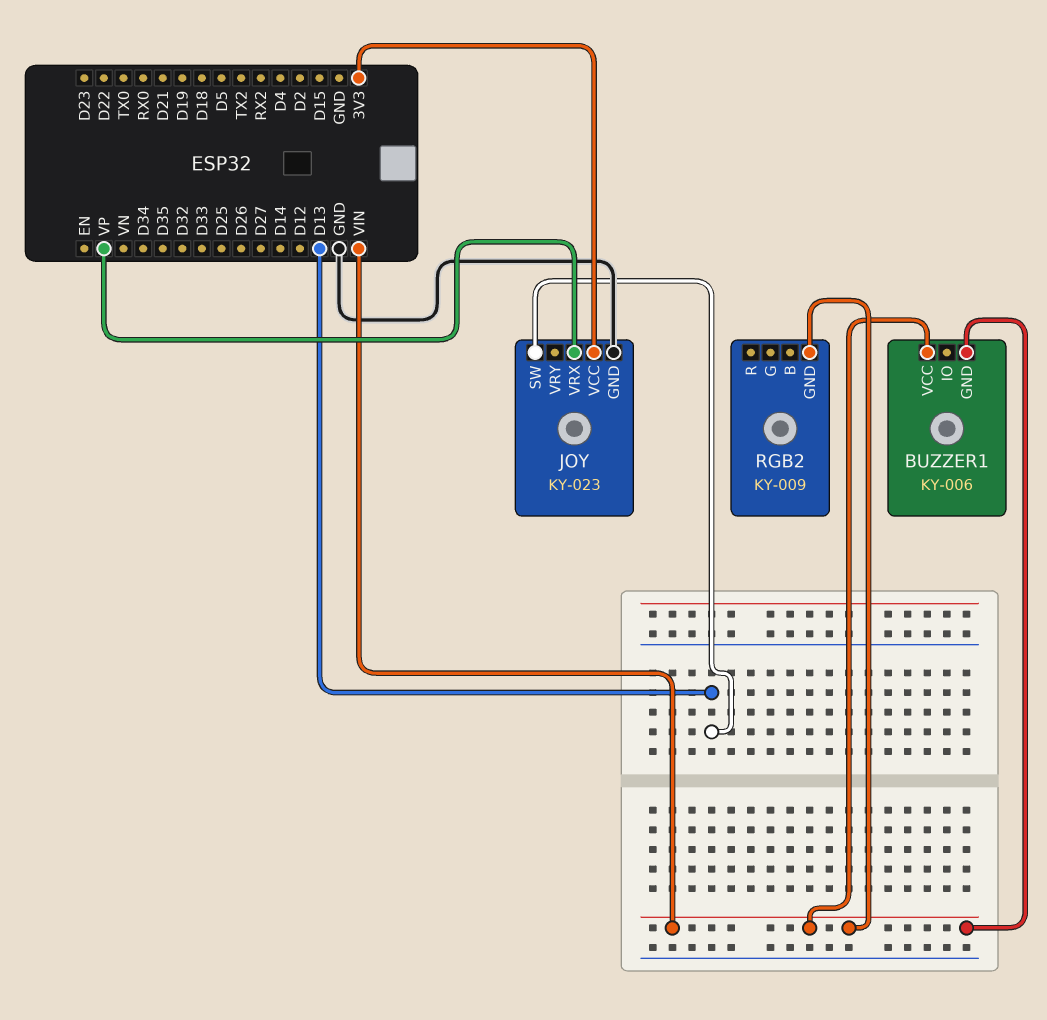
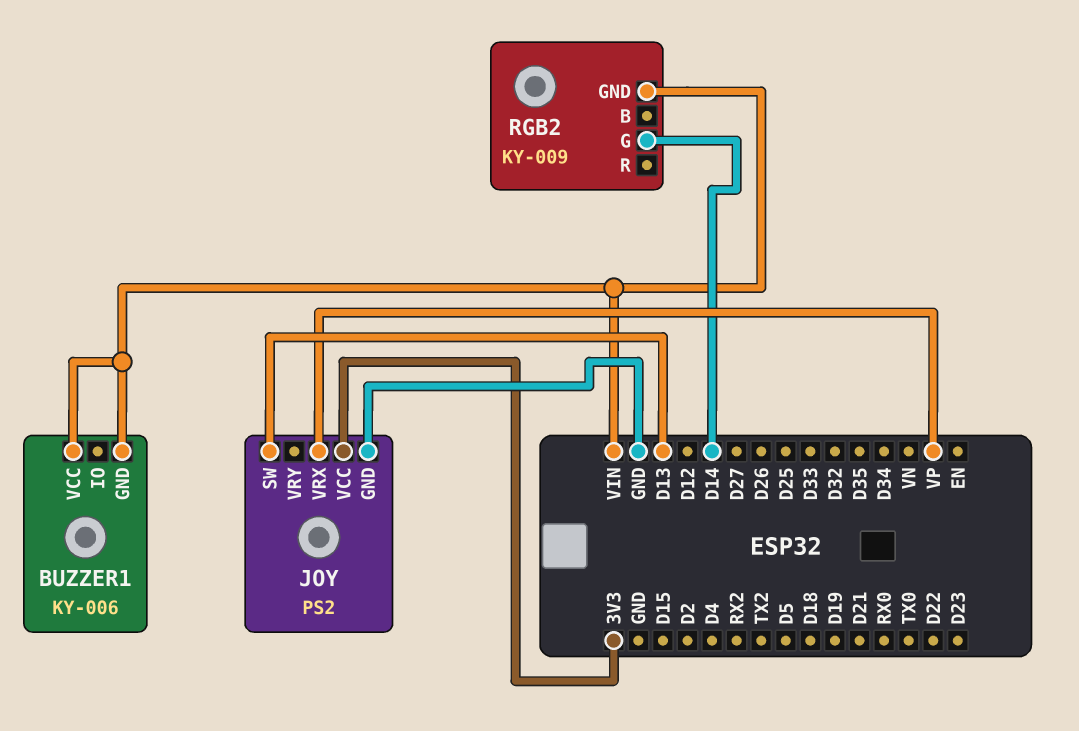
JOY: KY-023 -> PS2
RGB2 pin G: none -> D14

